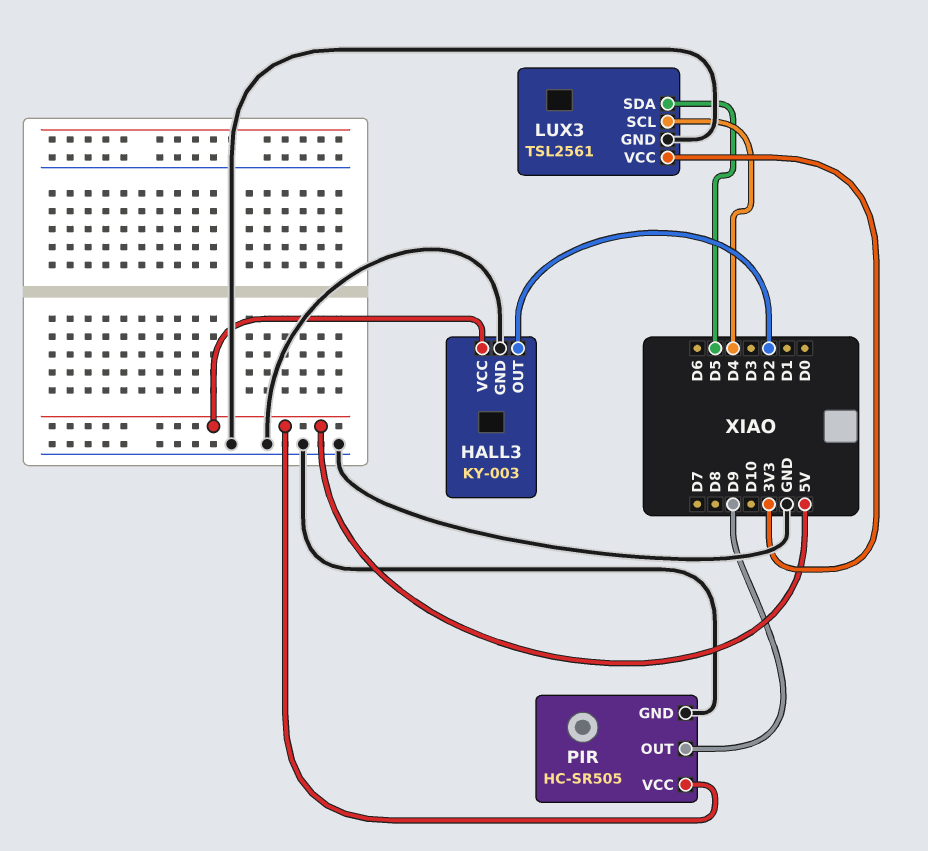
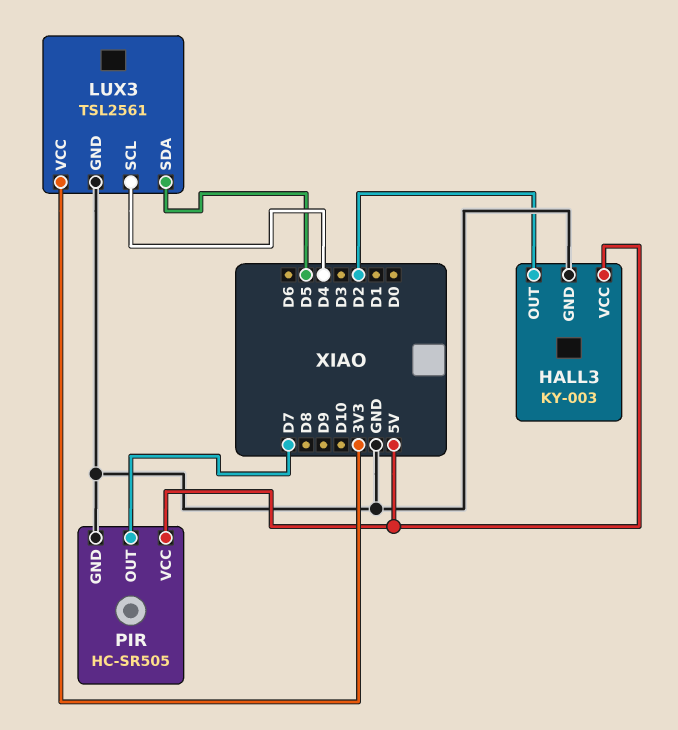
PIR pin OUT: D9 -> D7

